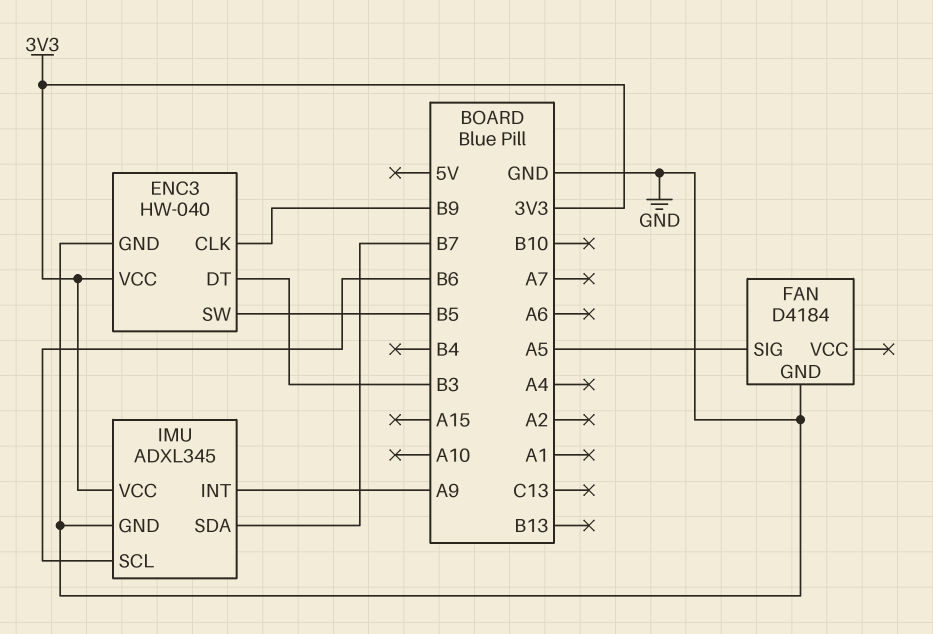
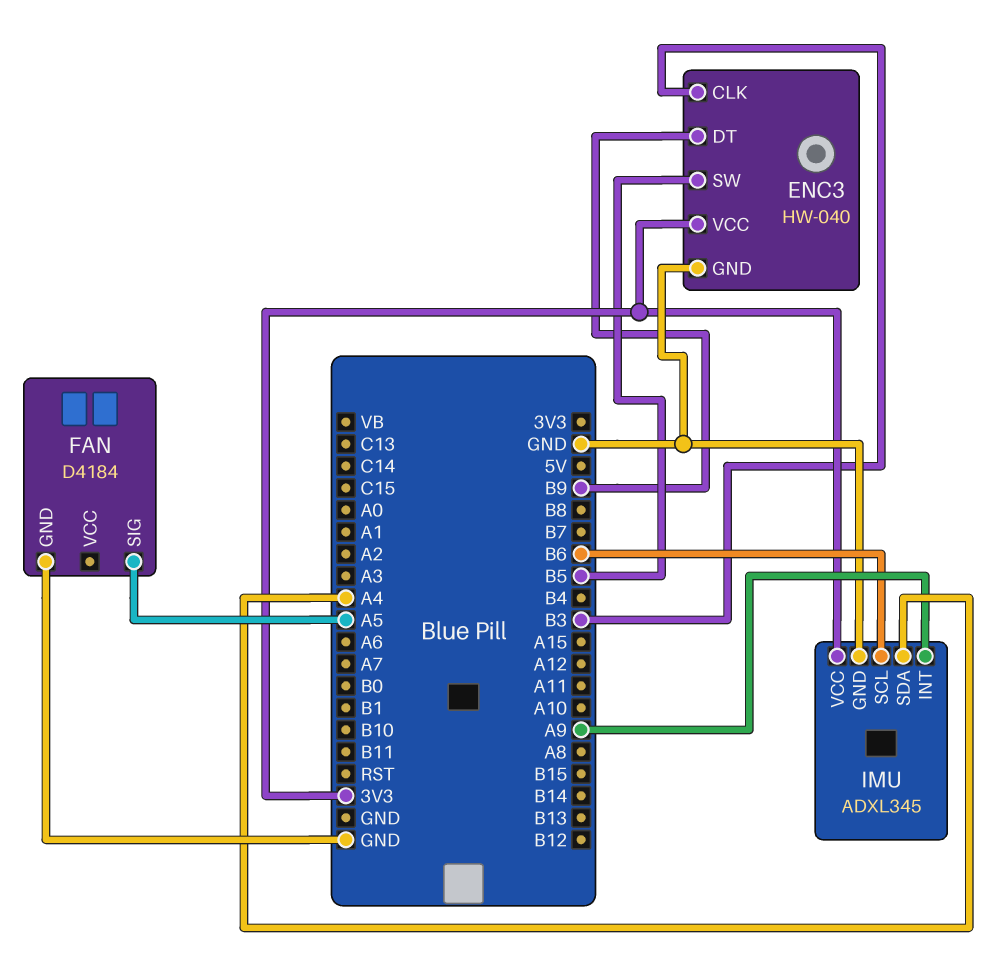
ENC3 pin CLK: B9 -> B3
ENC3 pin DT: B3 -> B9
IMU pin SDA: B7 -> A4

